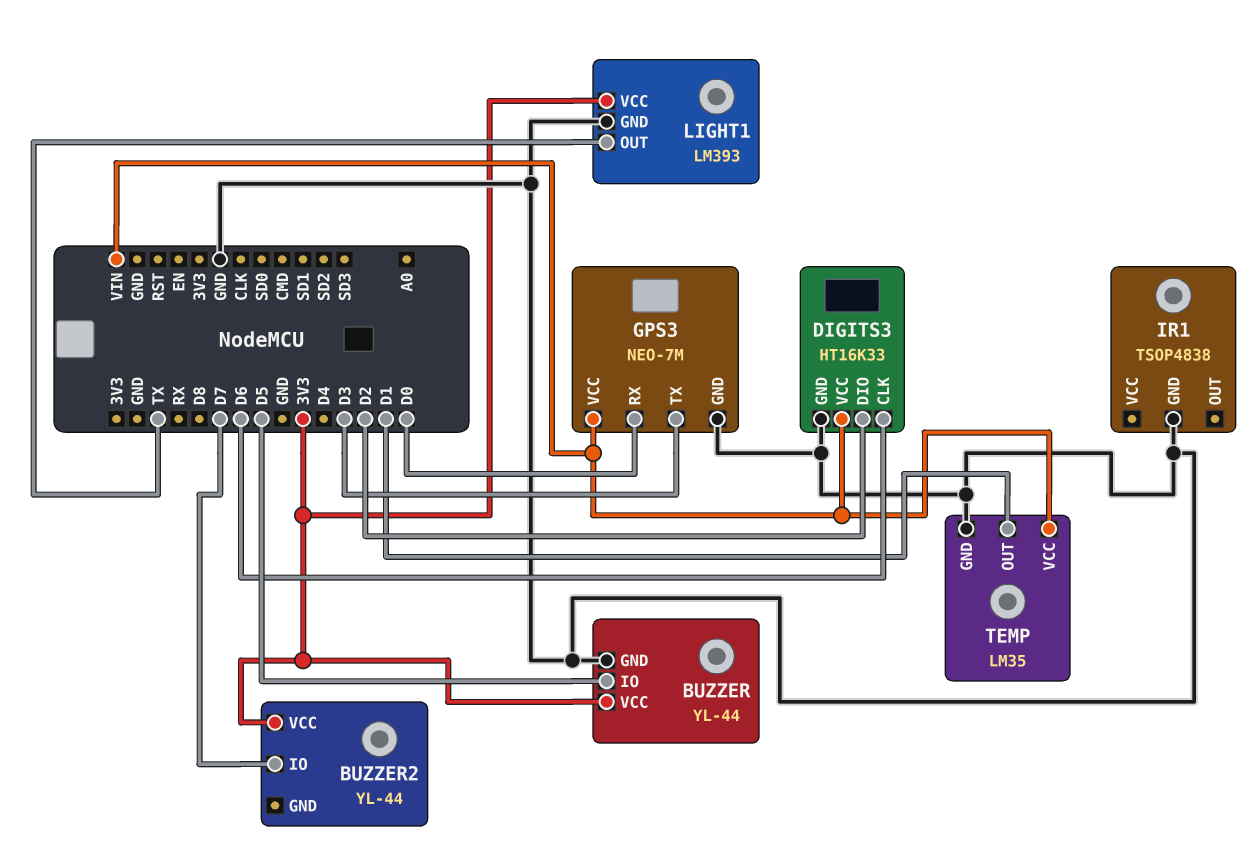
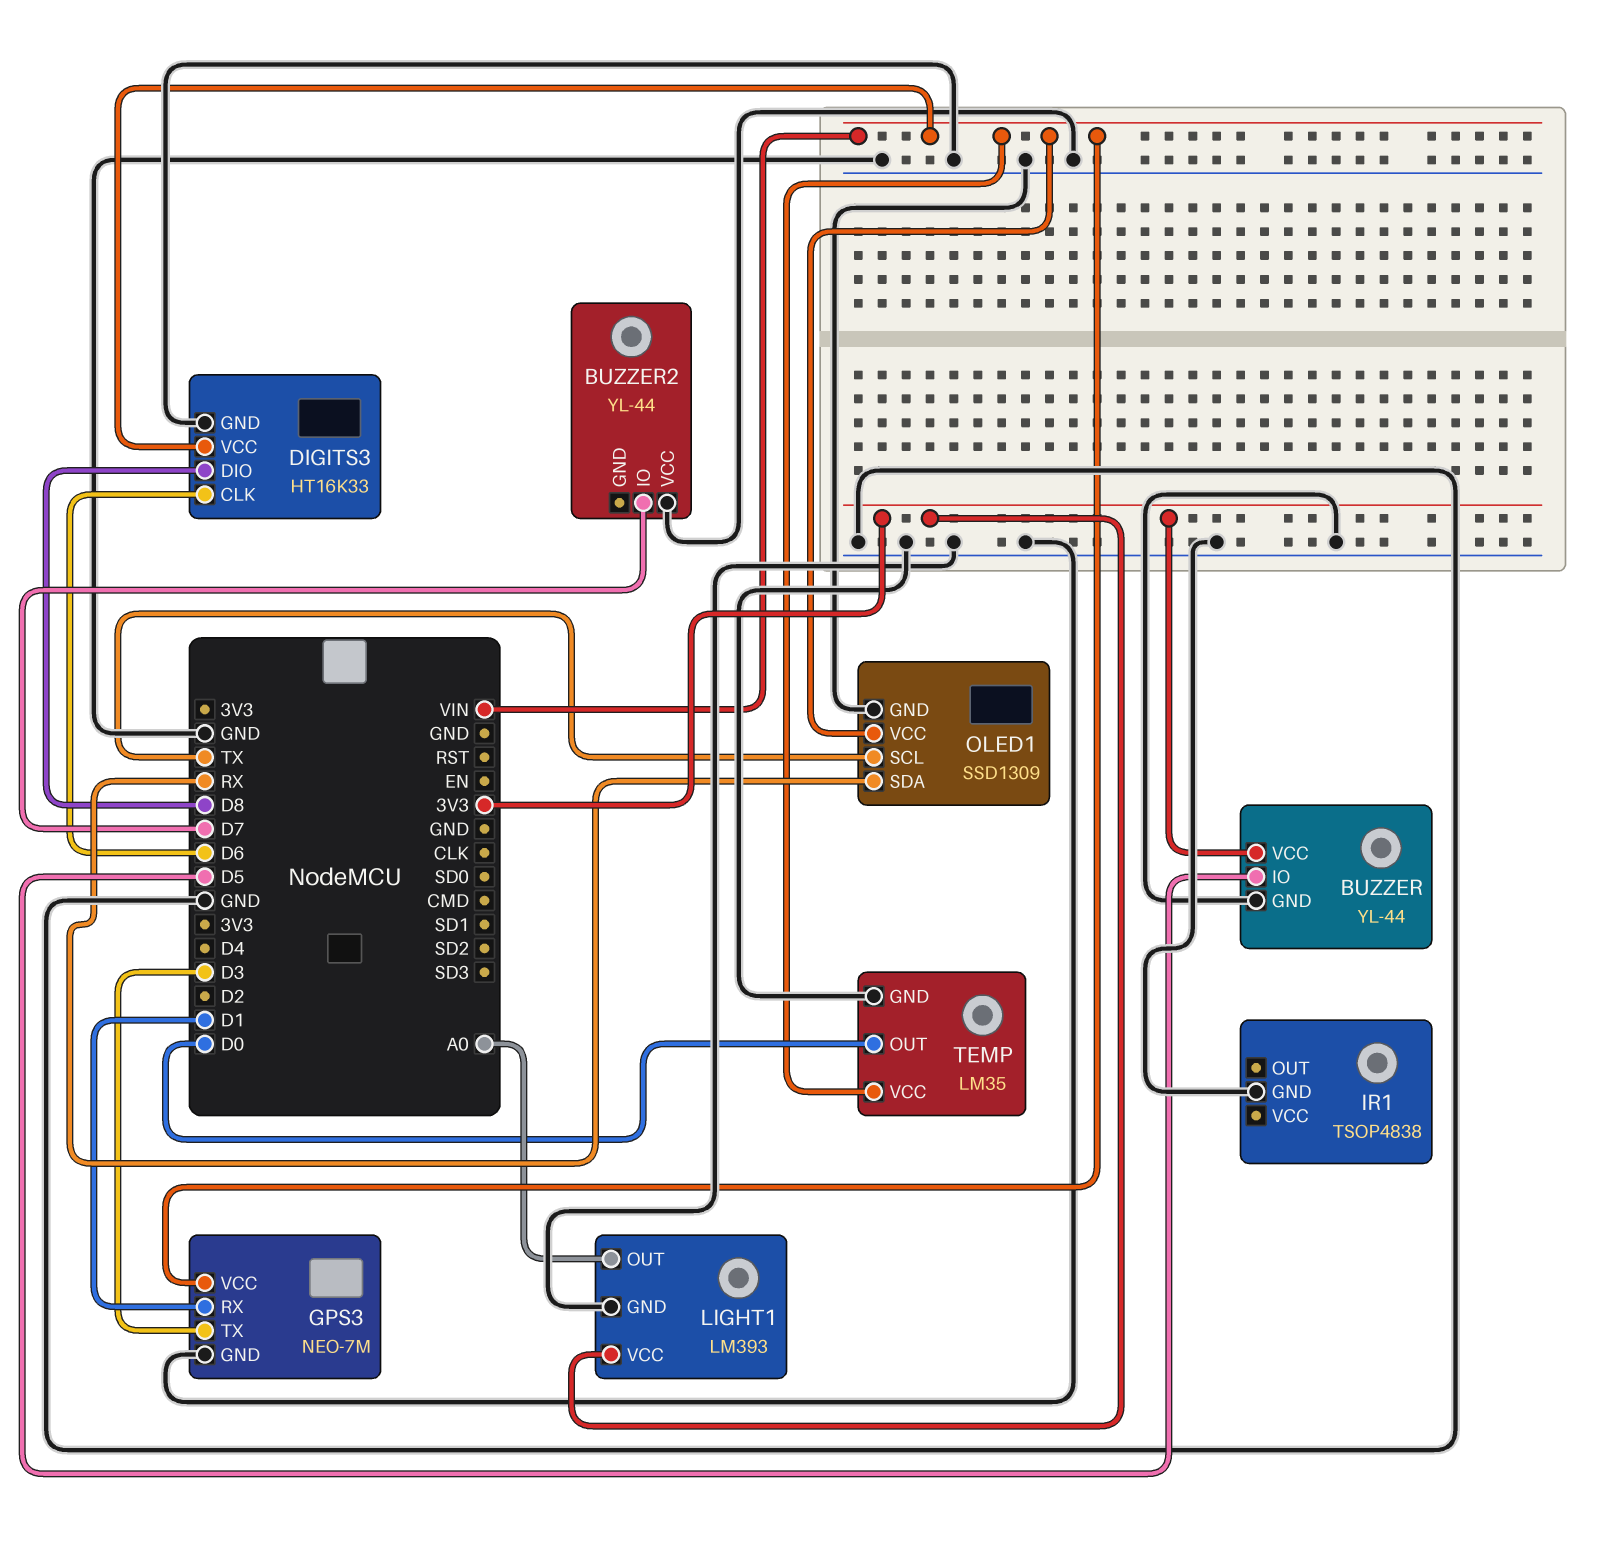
BUZZER2 pin VCC: 3V3 -> GND
DIGITS3 pin DIO: D2 -> D8
GPS3 pin RX: D0 -> D1
LIGHT1 pin OUT: TX -> A0
OLED1: none -> SSD1309
OLED1 pin GND: none -> GND
OLED1 pin SCL: none -> TX
OLED1 pin SDA: none -> RX
OLED1 pin VCC: none -> VIN
TEMP pin OUT: D1 -> D0

